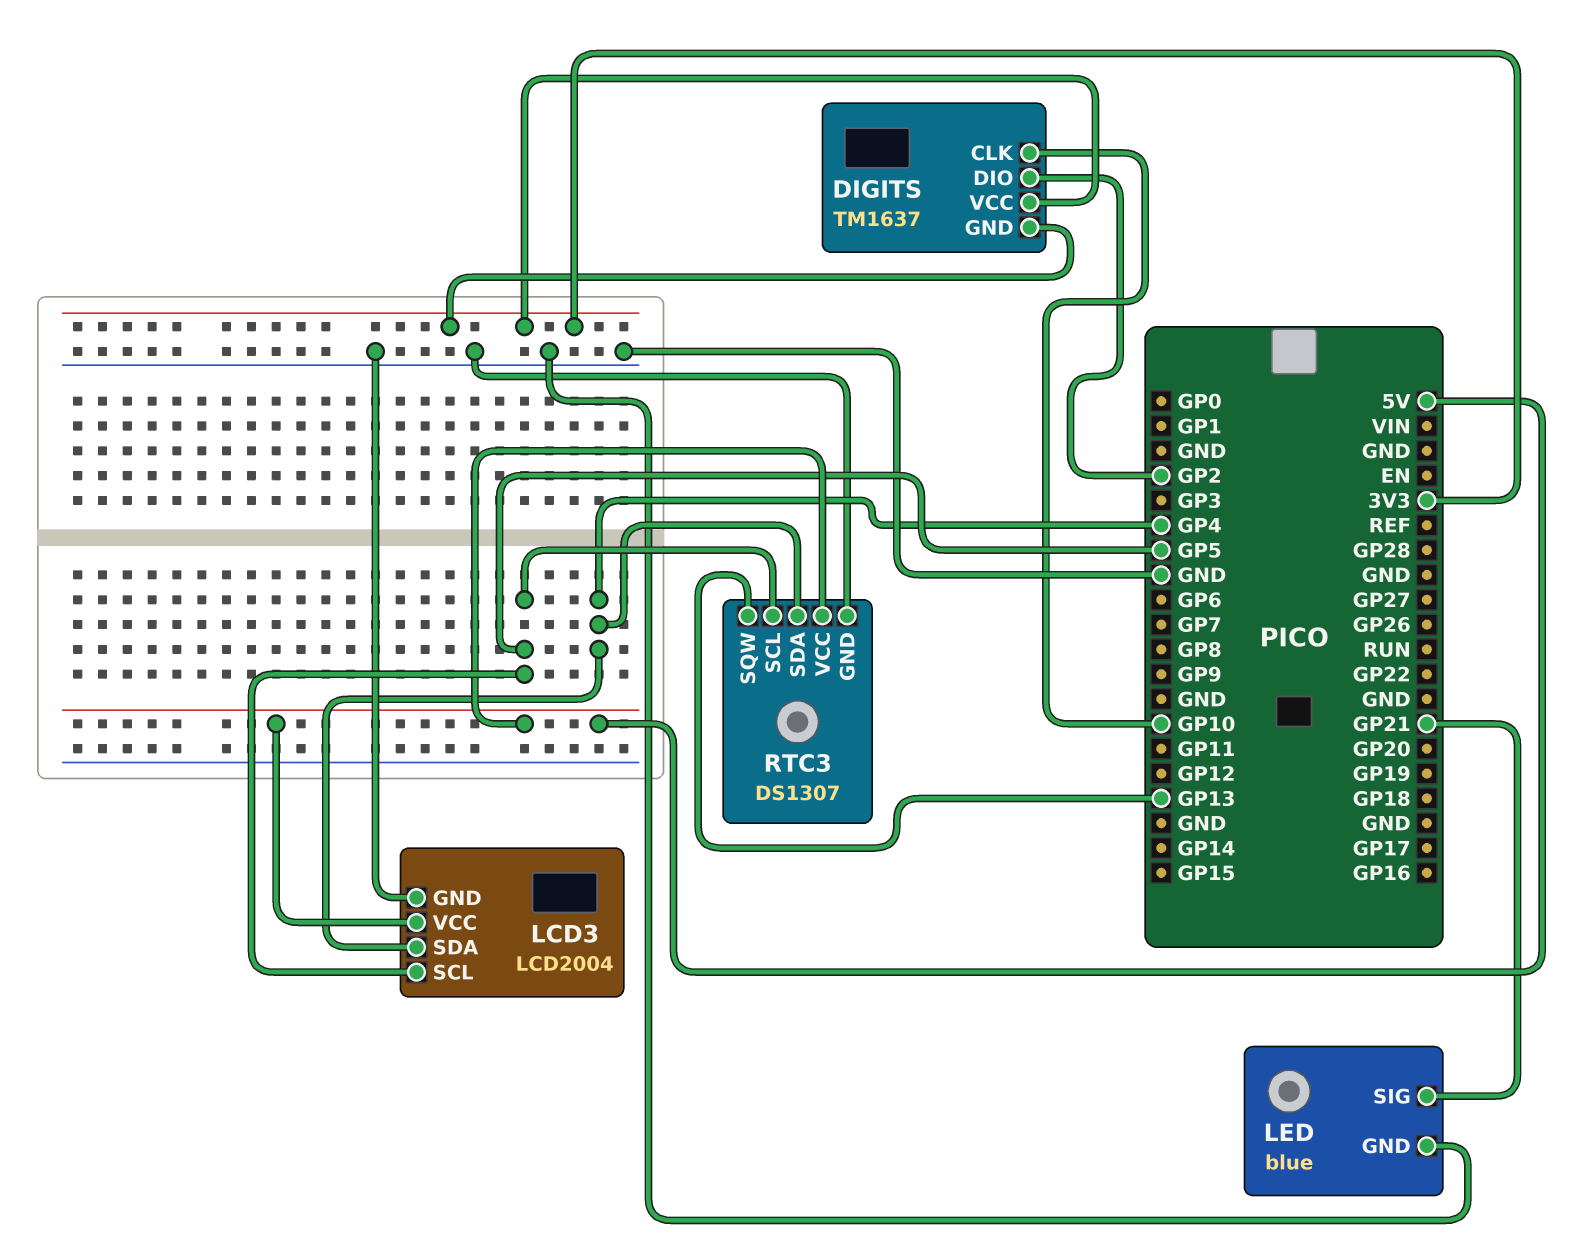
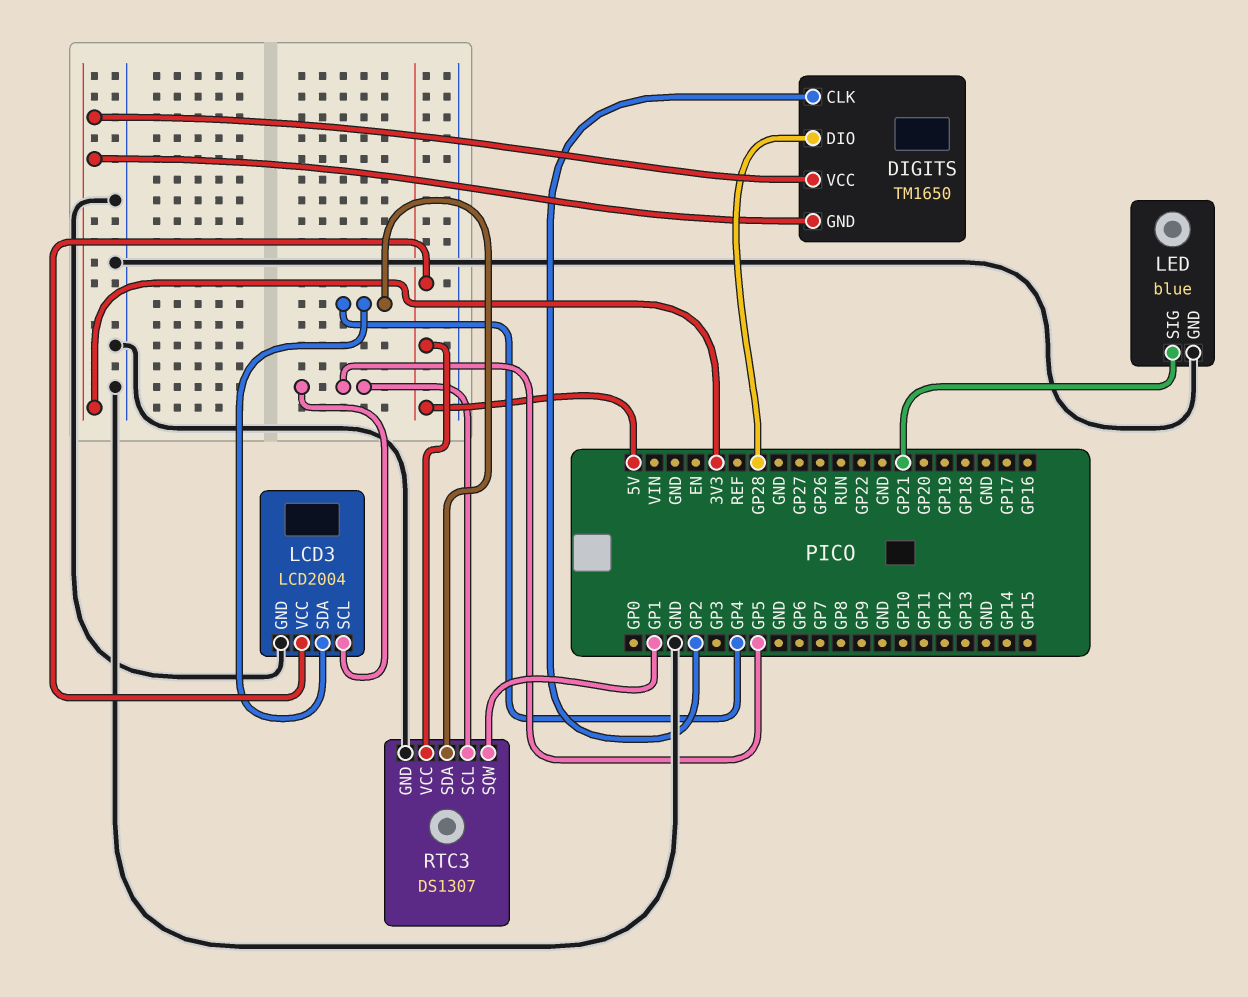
DIGITS: TM1637 -> TM1650
DIGITS pin CLK: GP10 -> GP2
DIGITS pin DIO: GP2 -> GP28
RTC3 pin SQW: GP13 -> GP1

